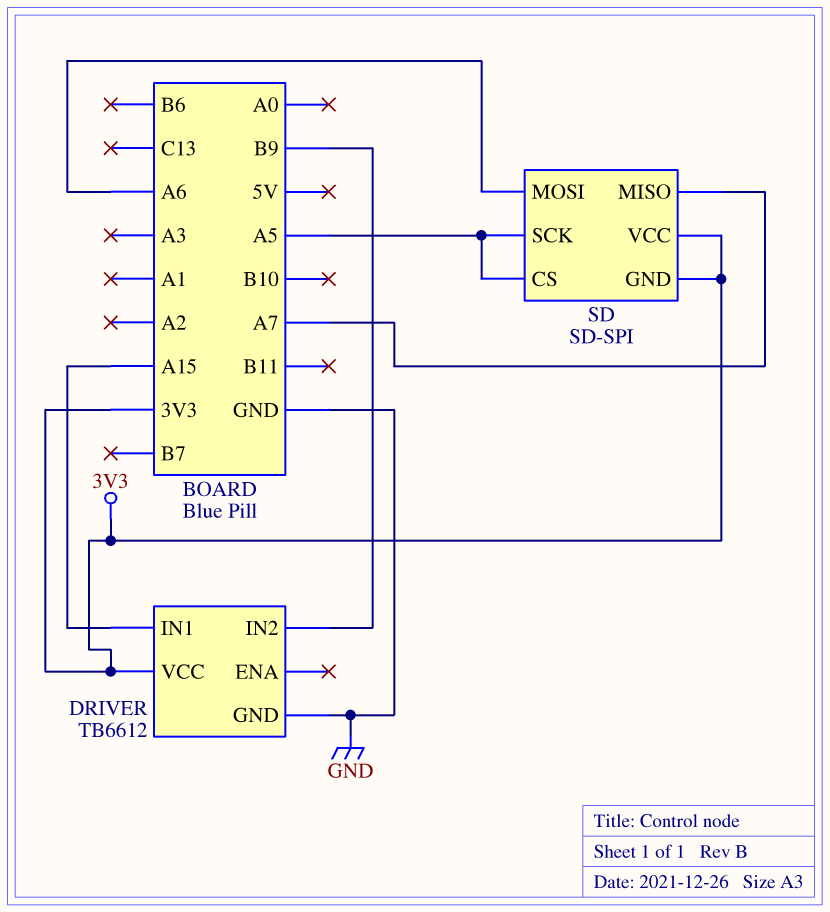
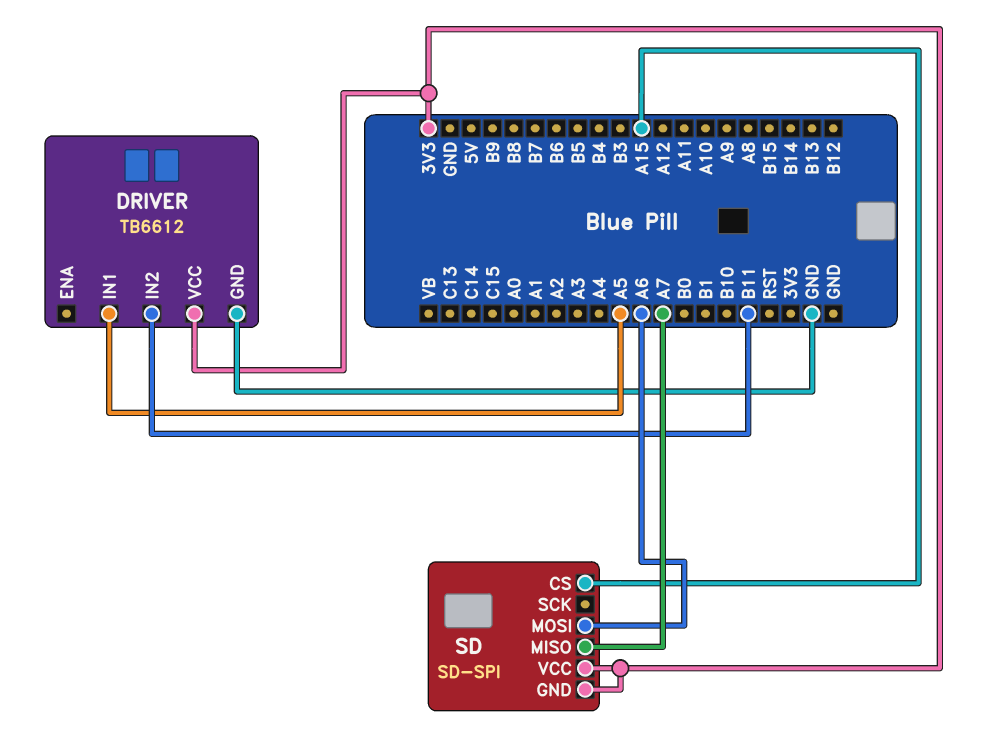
DRIVER pin IN1: A15 -> A5
DRIVER pin IN2: B9 -> B11
SD pin CS: A5 -> A15
SD pin SCK: A5 -> none

